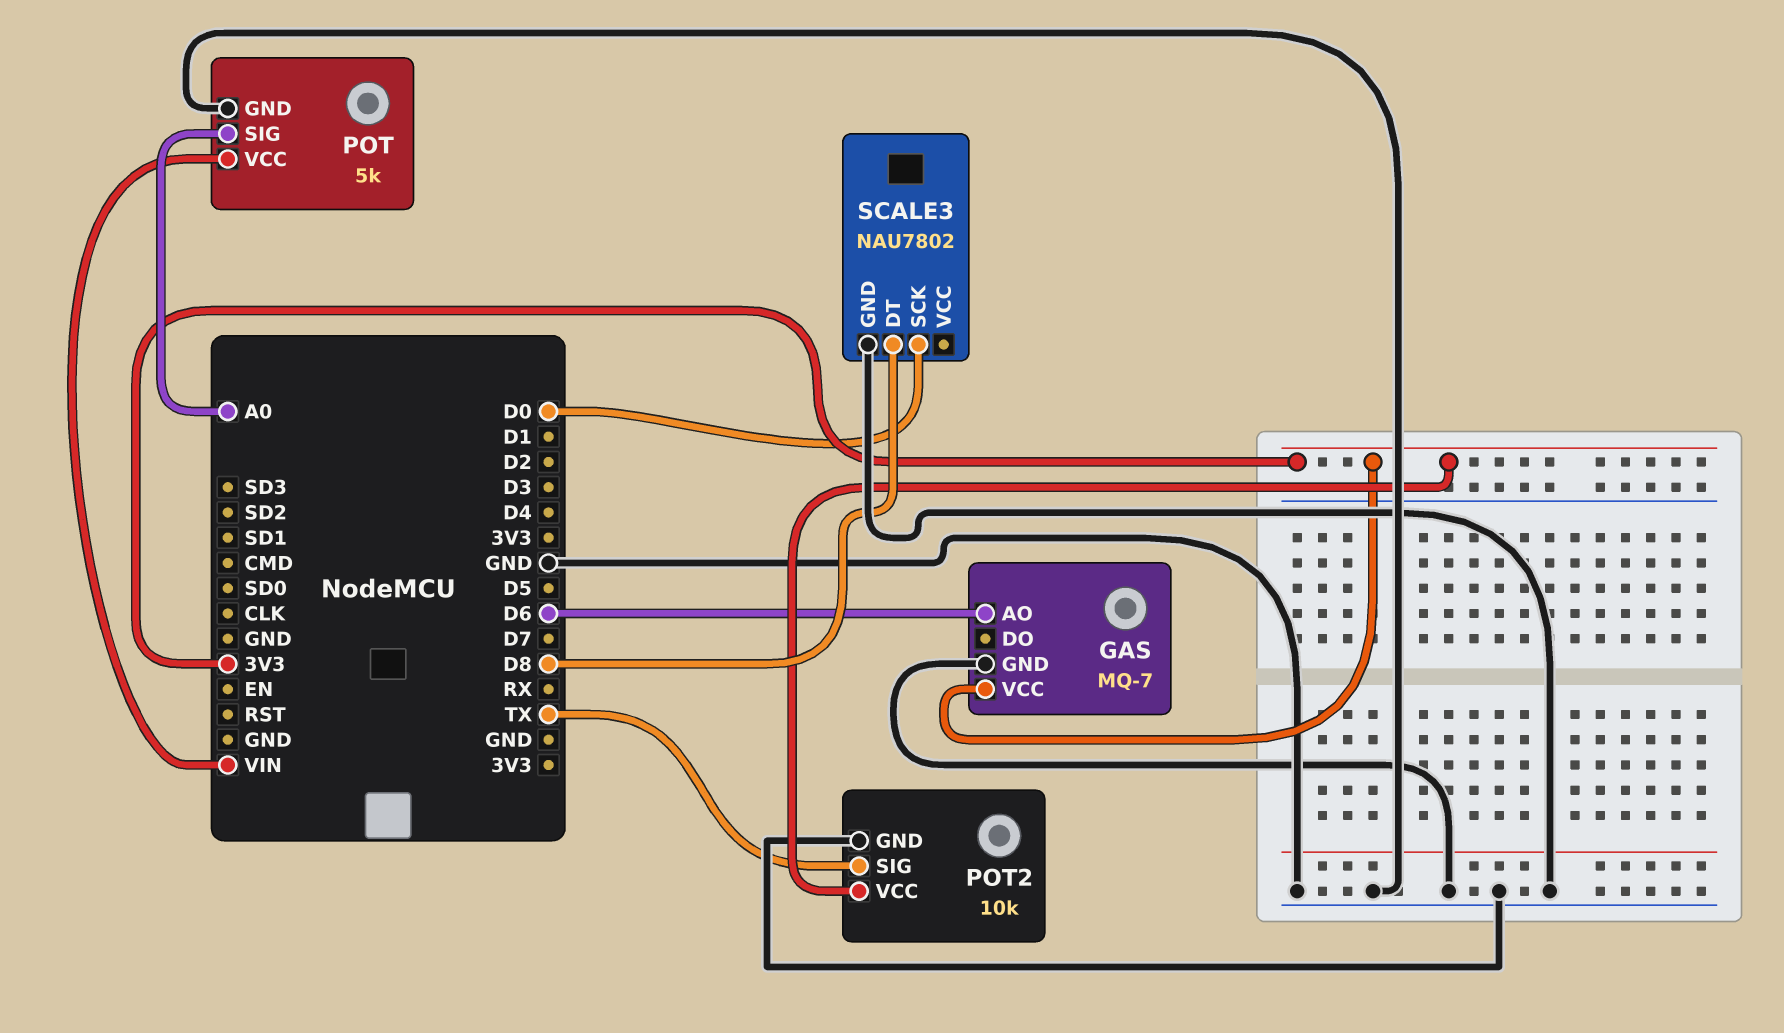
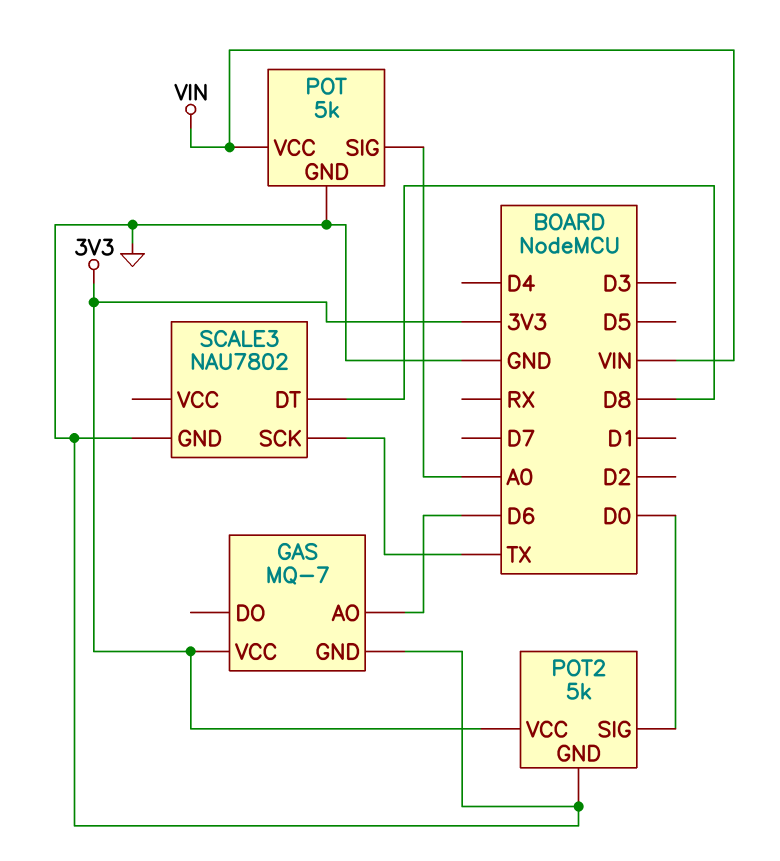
POT2: 10k -> 5k
POT2 pin SIG: TX -> D0
SCALE3 pin SCK: D0 -> TX

